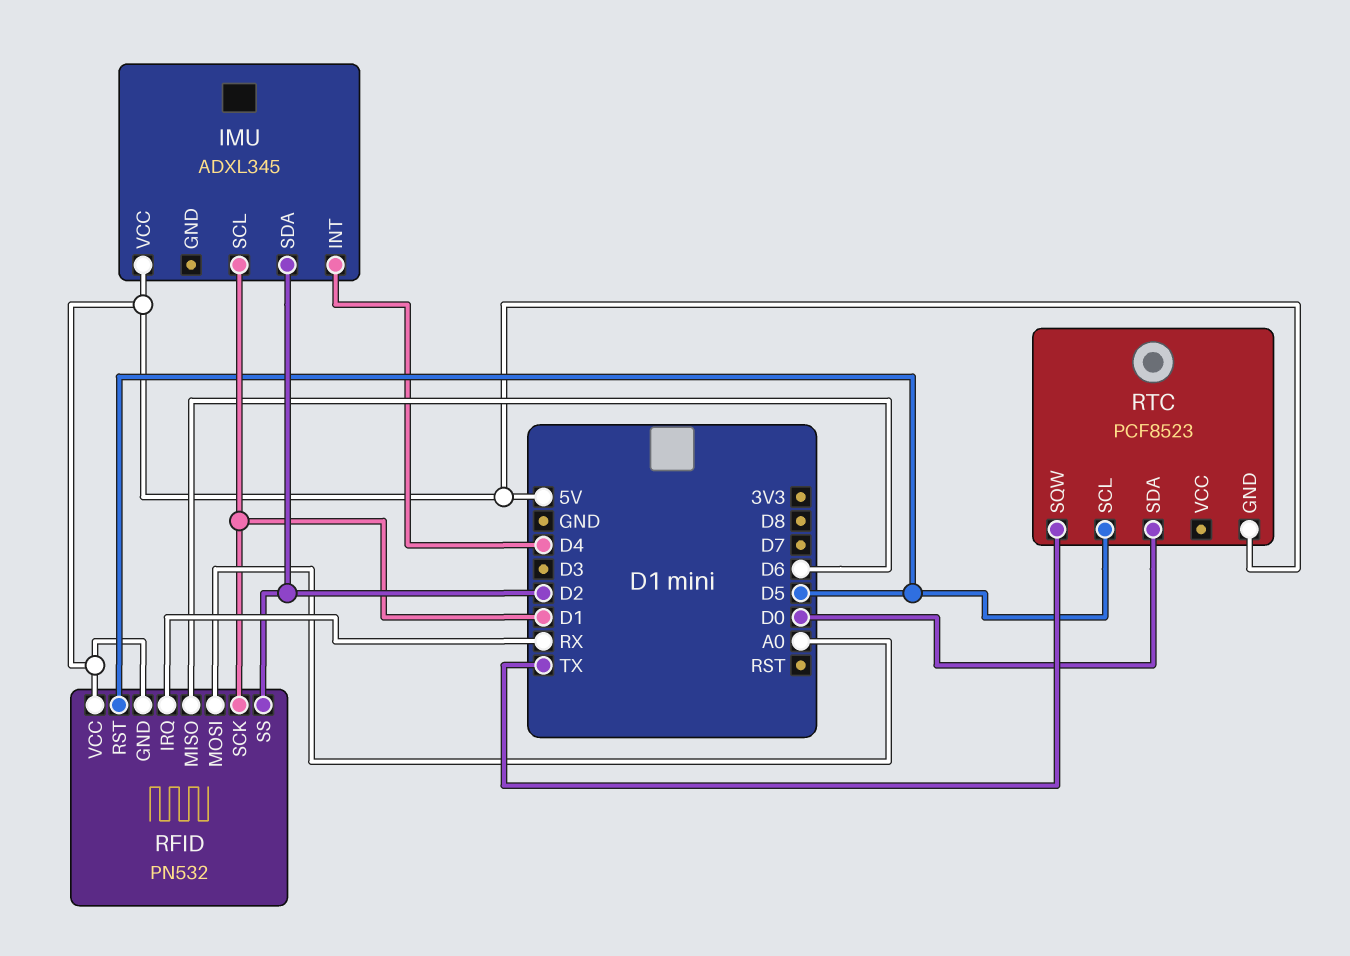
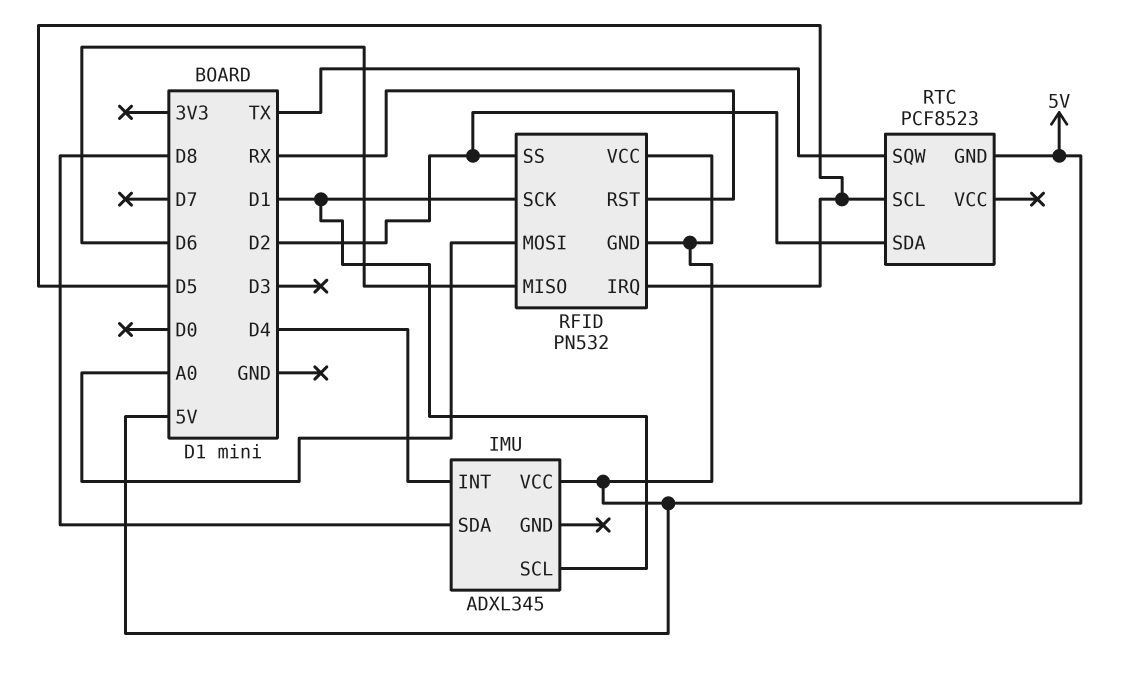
IMU pin SDA: D2 -> D8
RFID pin IRQ: RX -> D5
RFID pin RST: D5 -> RX
RTC pin SDA: D0 -> D2

